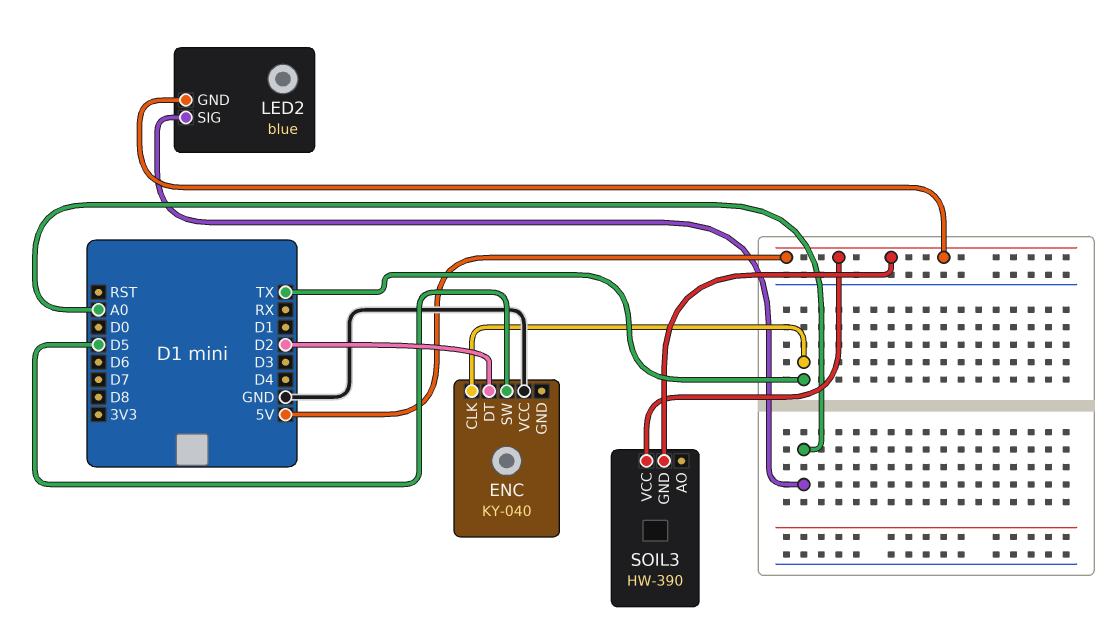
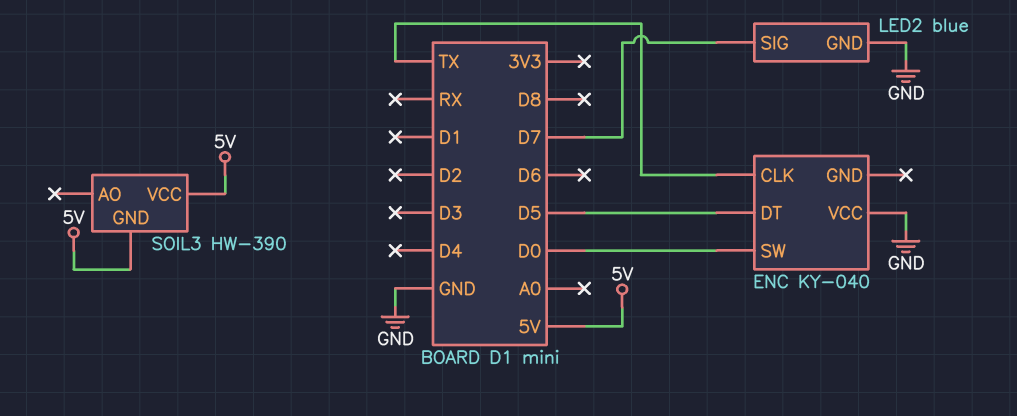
ENC pin DT: D2 -> D5
ENC pin SW: D5 -> D0
LED2 pin GND: 5V -> GND
LED2 pin SIG: A0 -> D7

